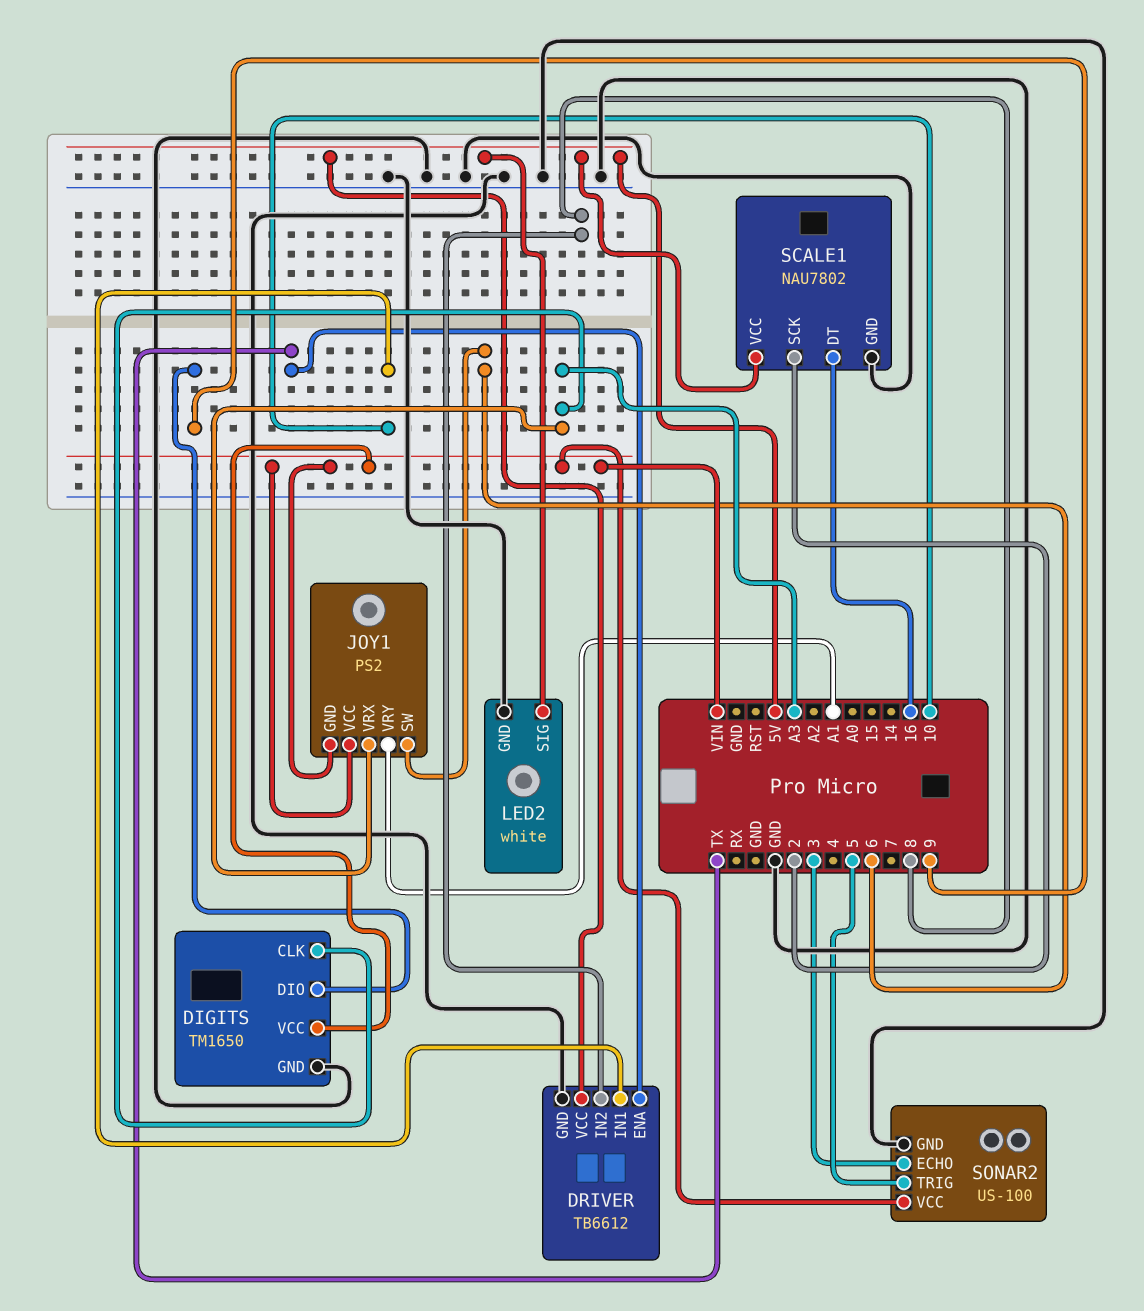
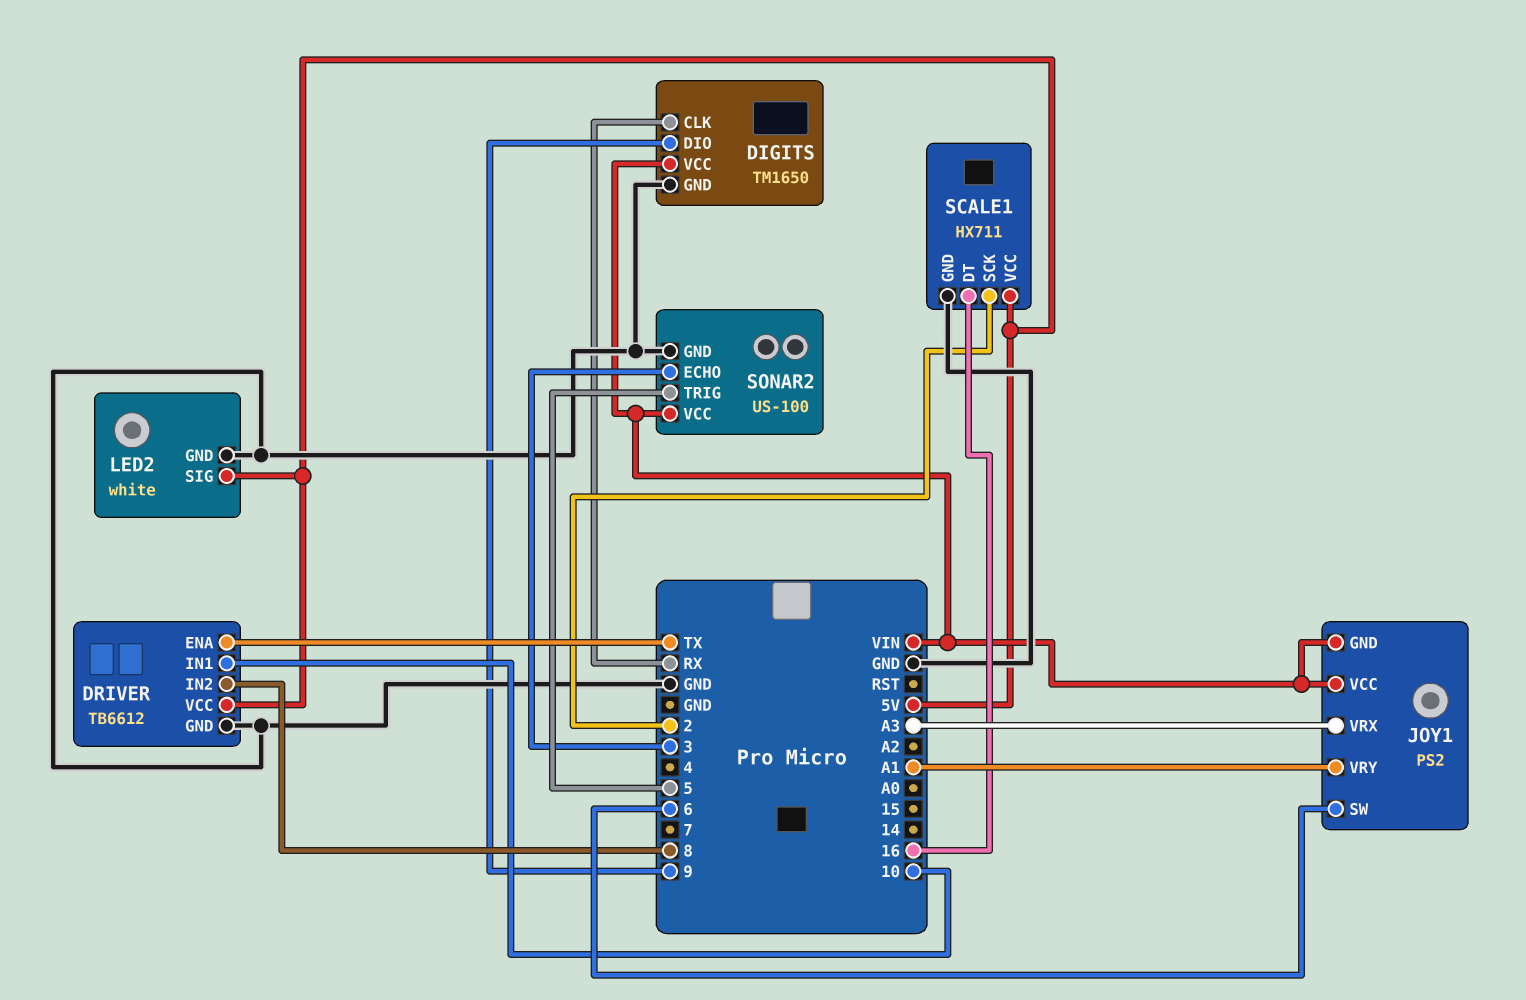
DIGITS pin CLK: A3 -> RX
SCALE1: NAU7802 -> HX711

